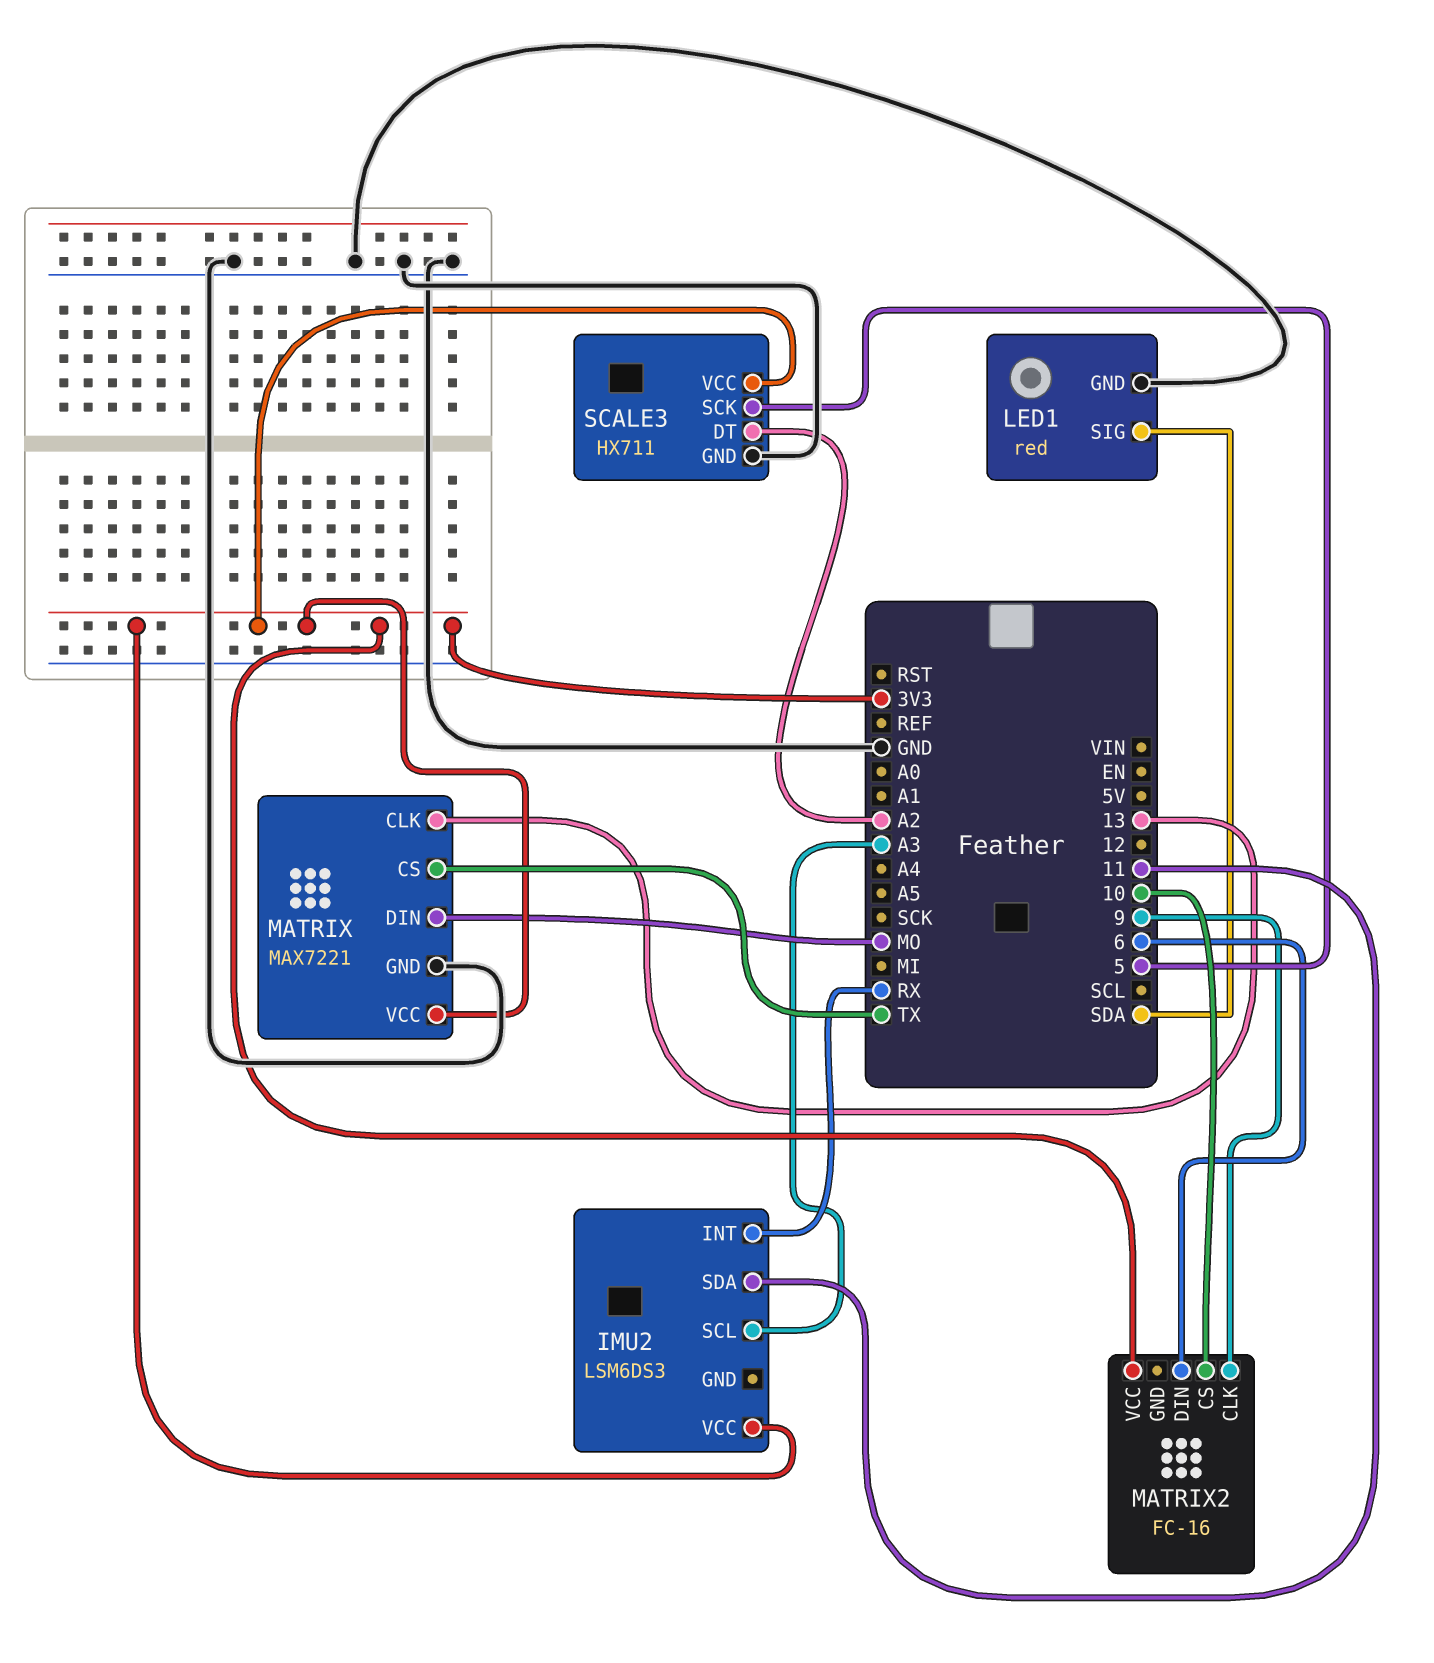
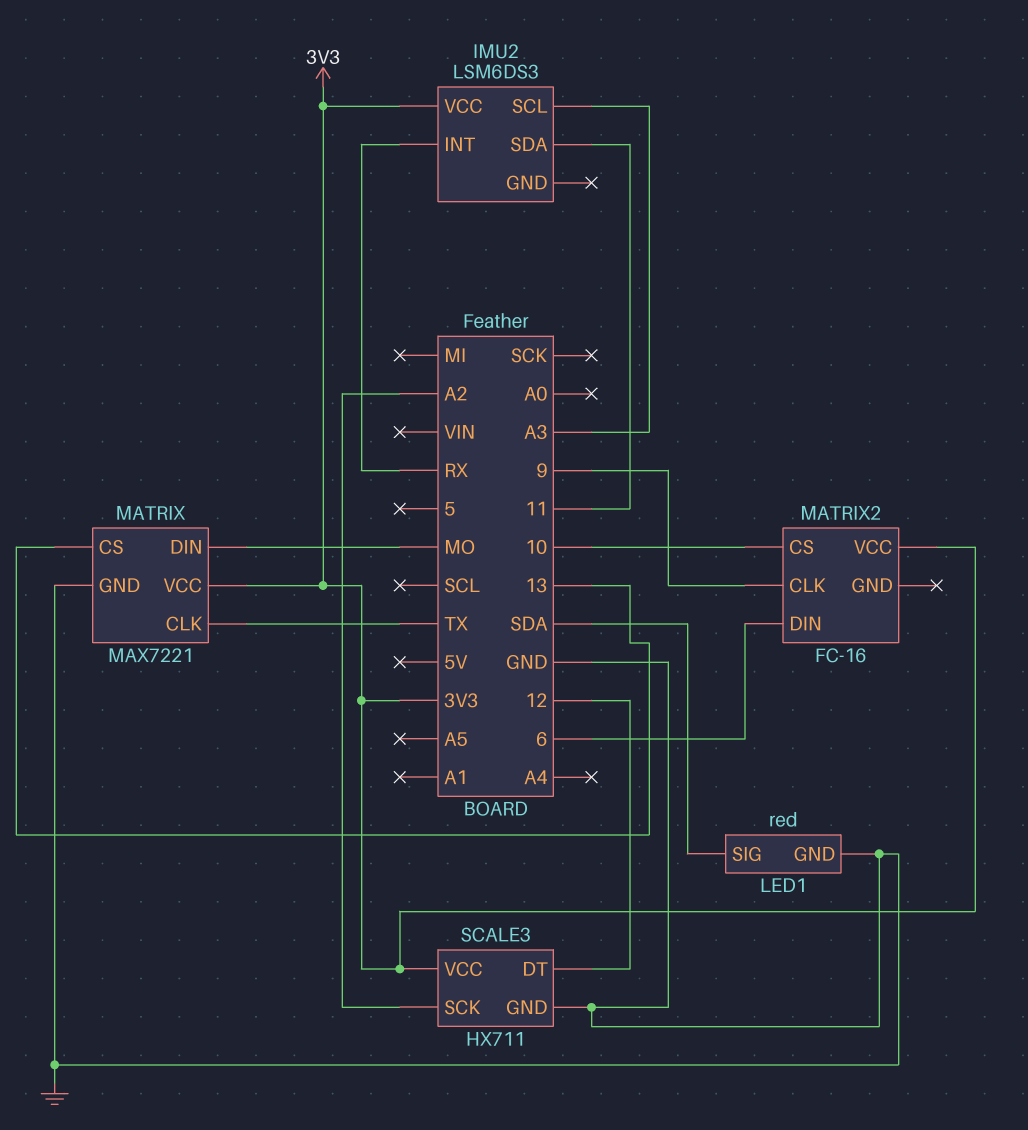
MATRIX pin CLK: 13 -> TX
MATRIX pin CS: TX -> 13
SCALE3 pin DT: A2 -> 12
SCALE3 pin SCK: 5 -> A2

